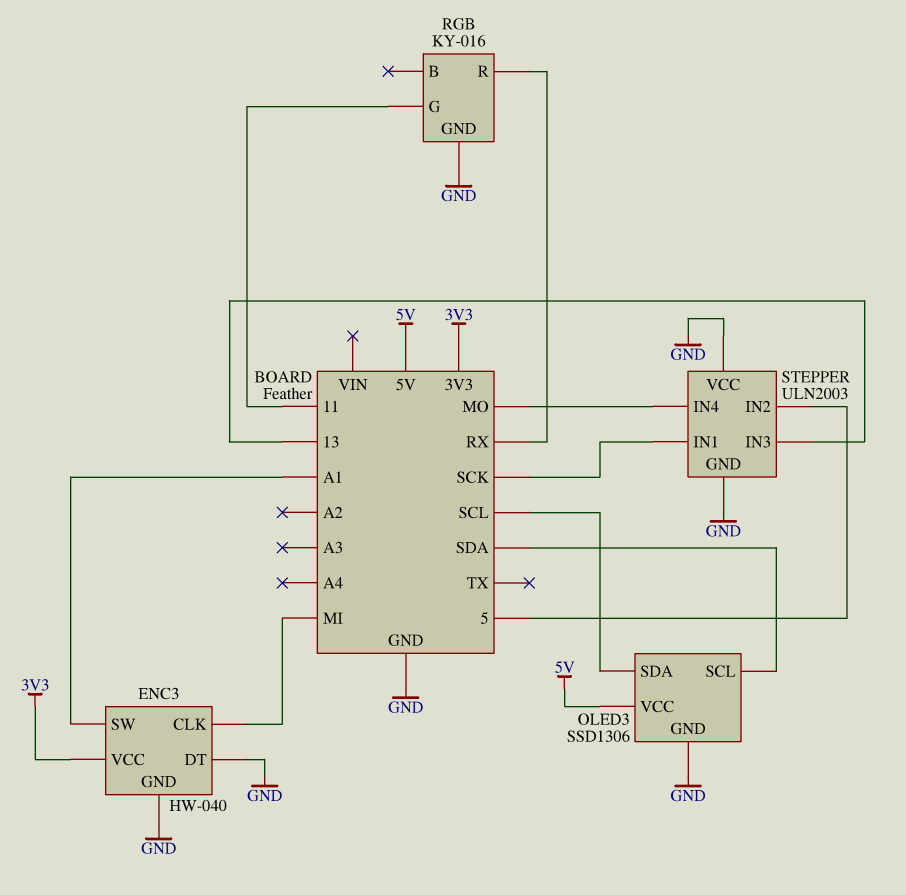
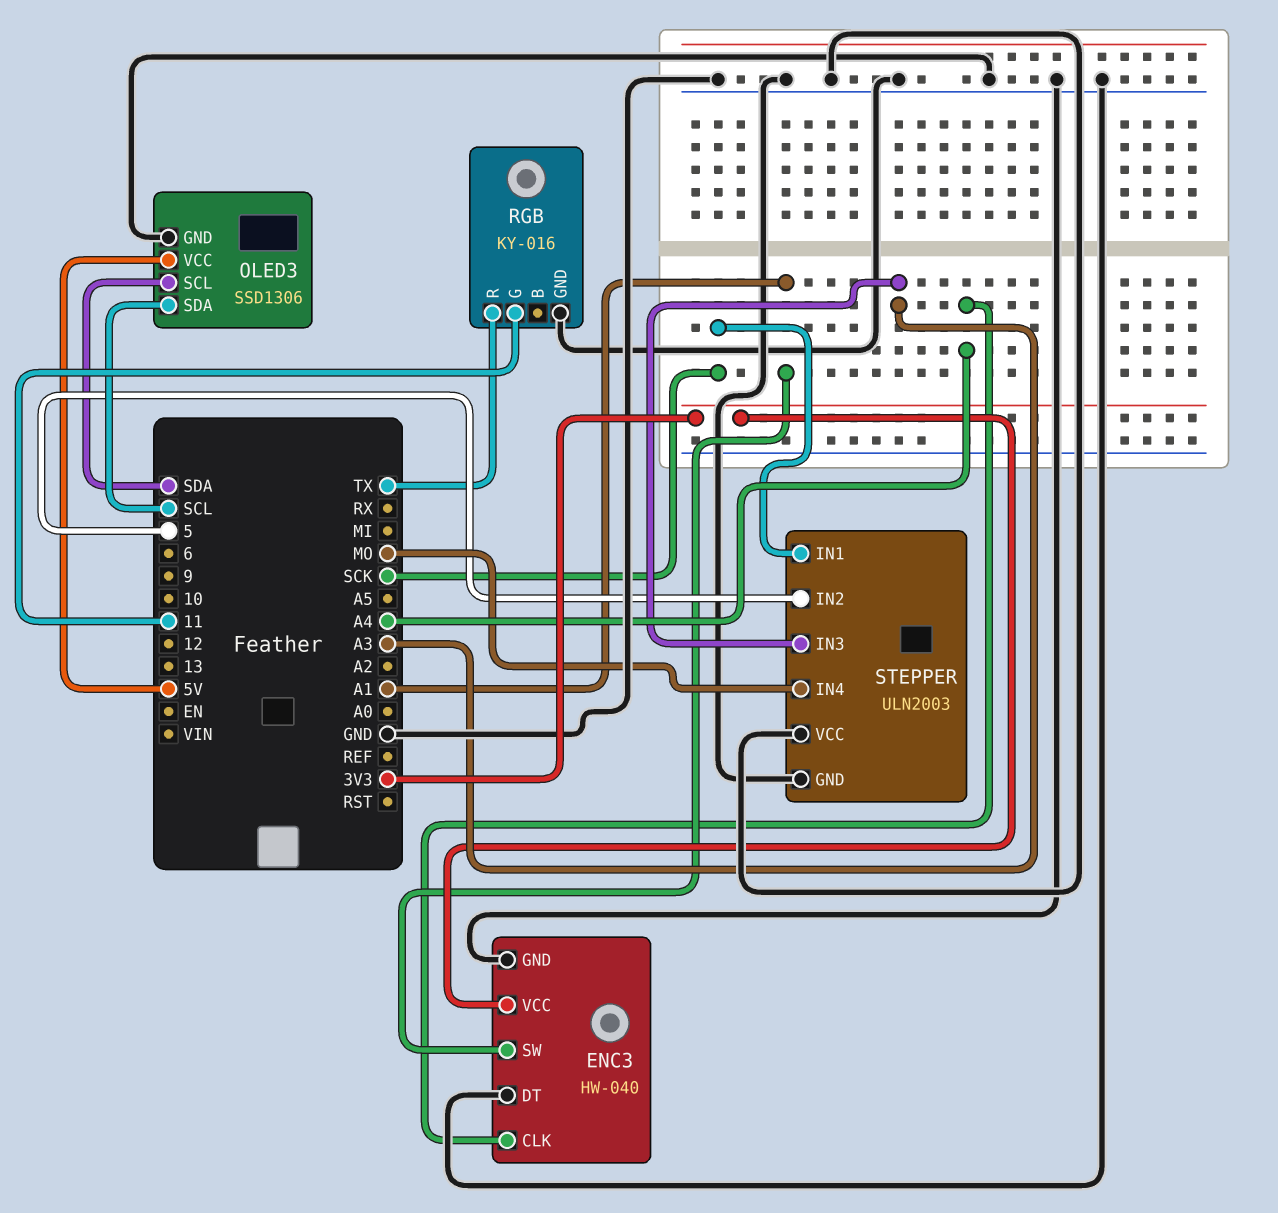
ENC3 pin CLK: MI -> A4
RGB pin R: RX -> TX
STEPPER pin IN3: 13 -> A3

